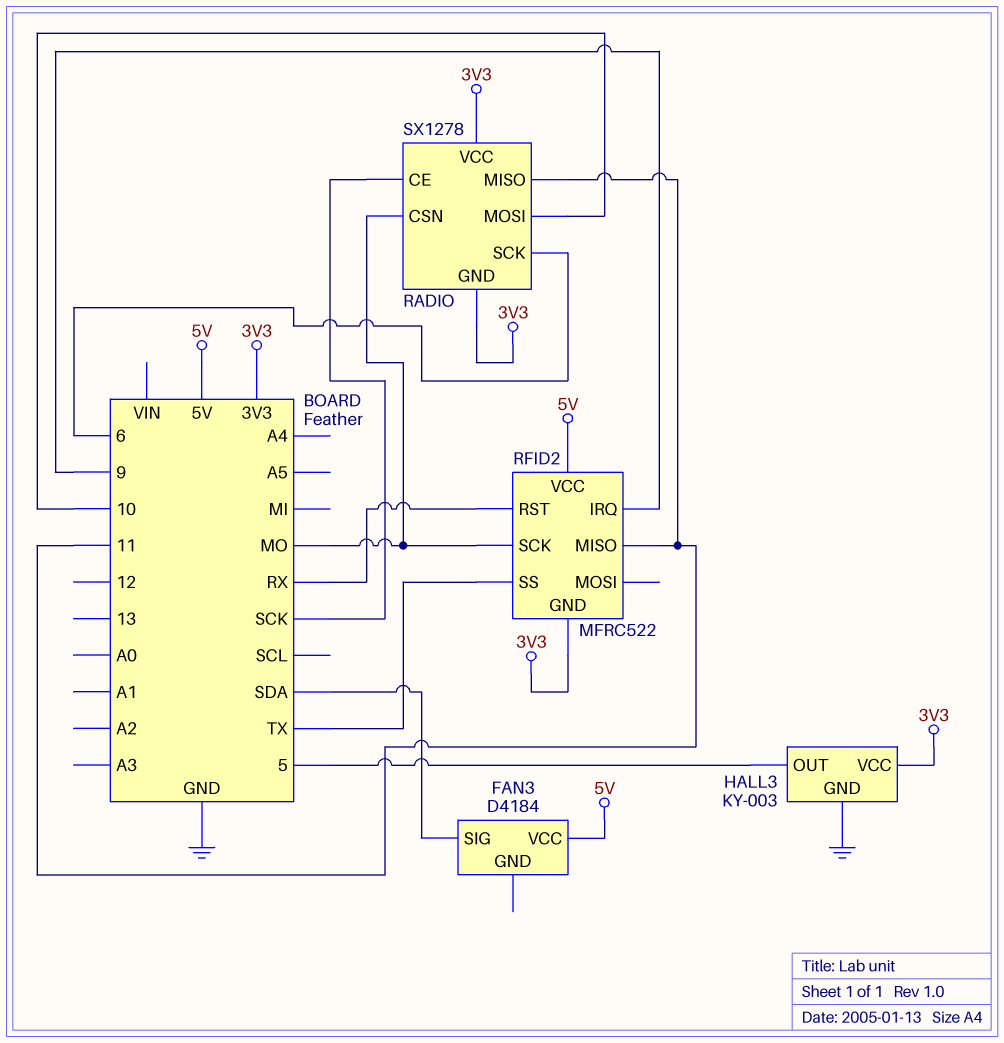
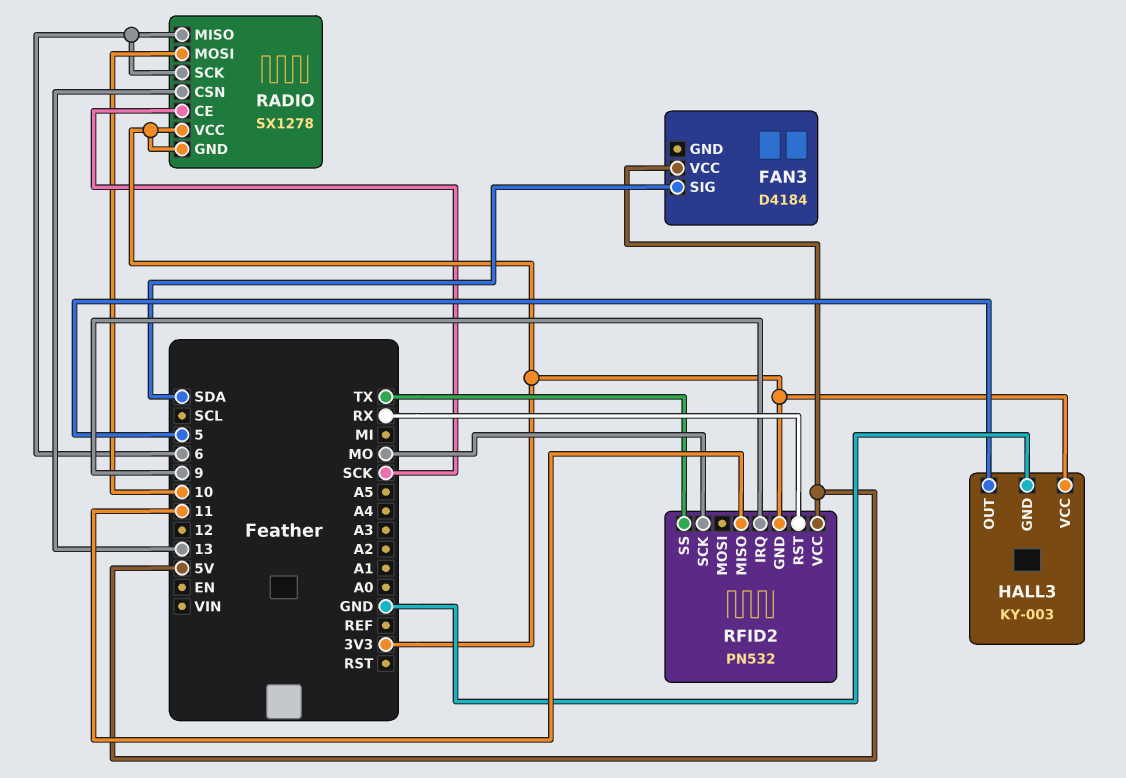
RADIO pin CSN: MO -> 13
RADIO pin MISO: 11 -> 6
RFID2: MFRC522 -> PN532

